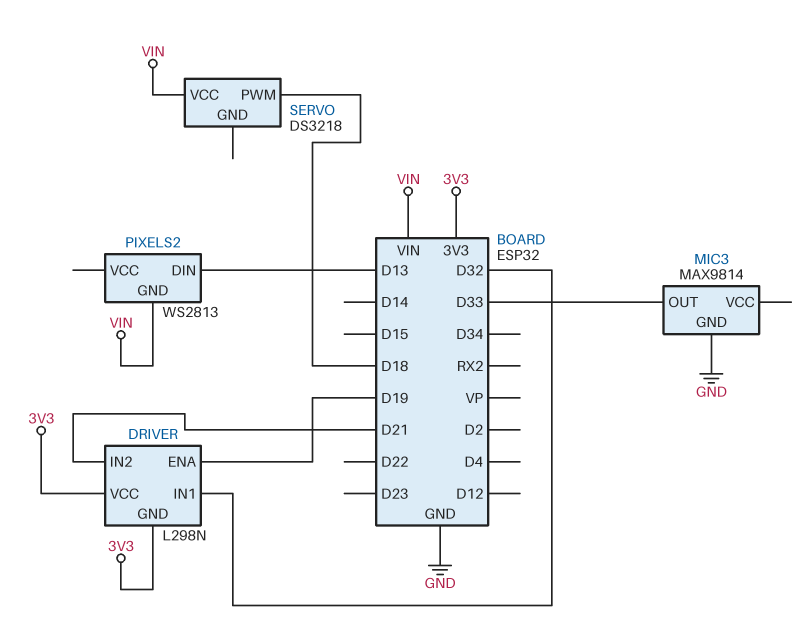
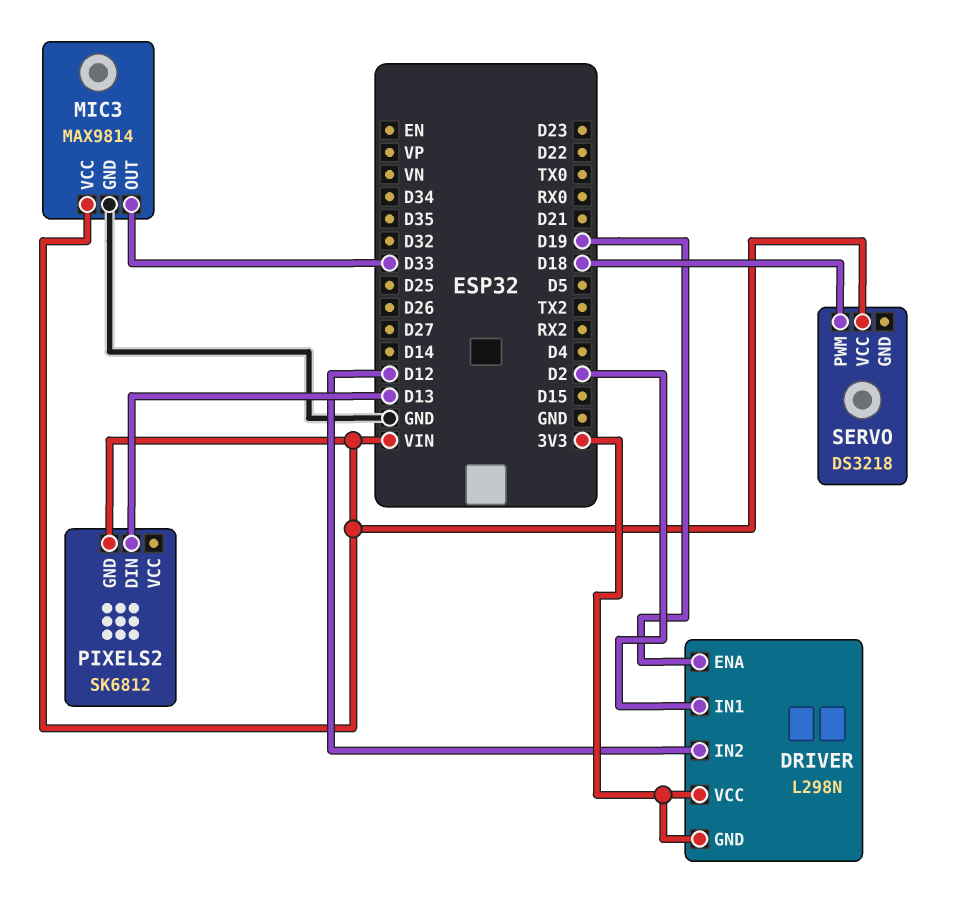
DRIVER pin IN1: D32 -> D2
DRIVER pin IN2: D21 -> D12
MIC3 pin VCC: none -> VIN
PIXELS2: WS2813 -> SK6812

